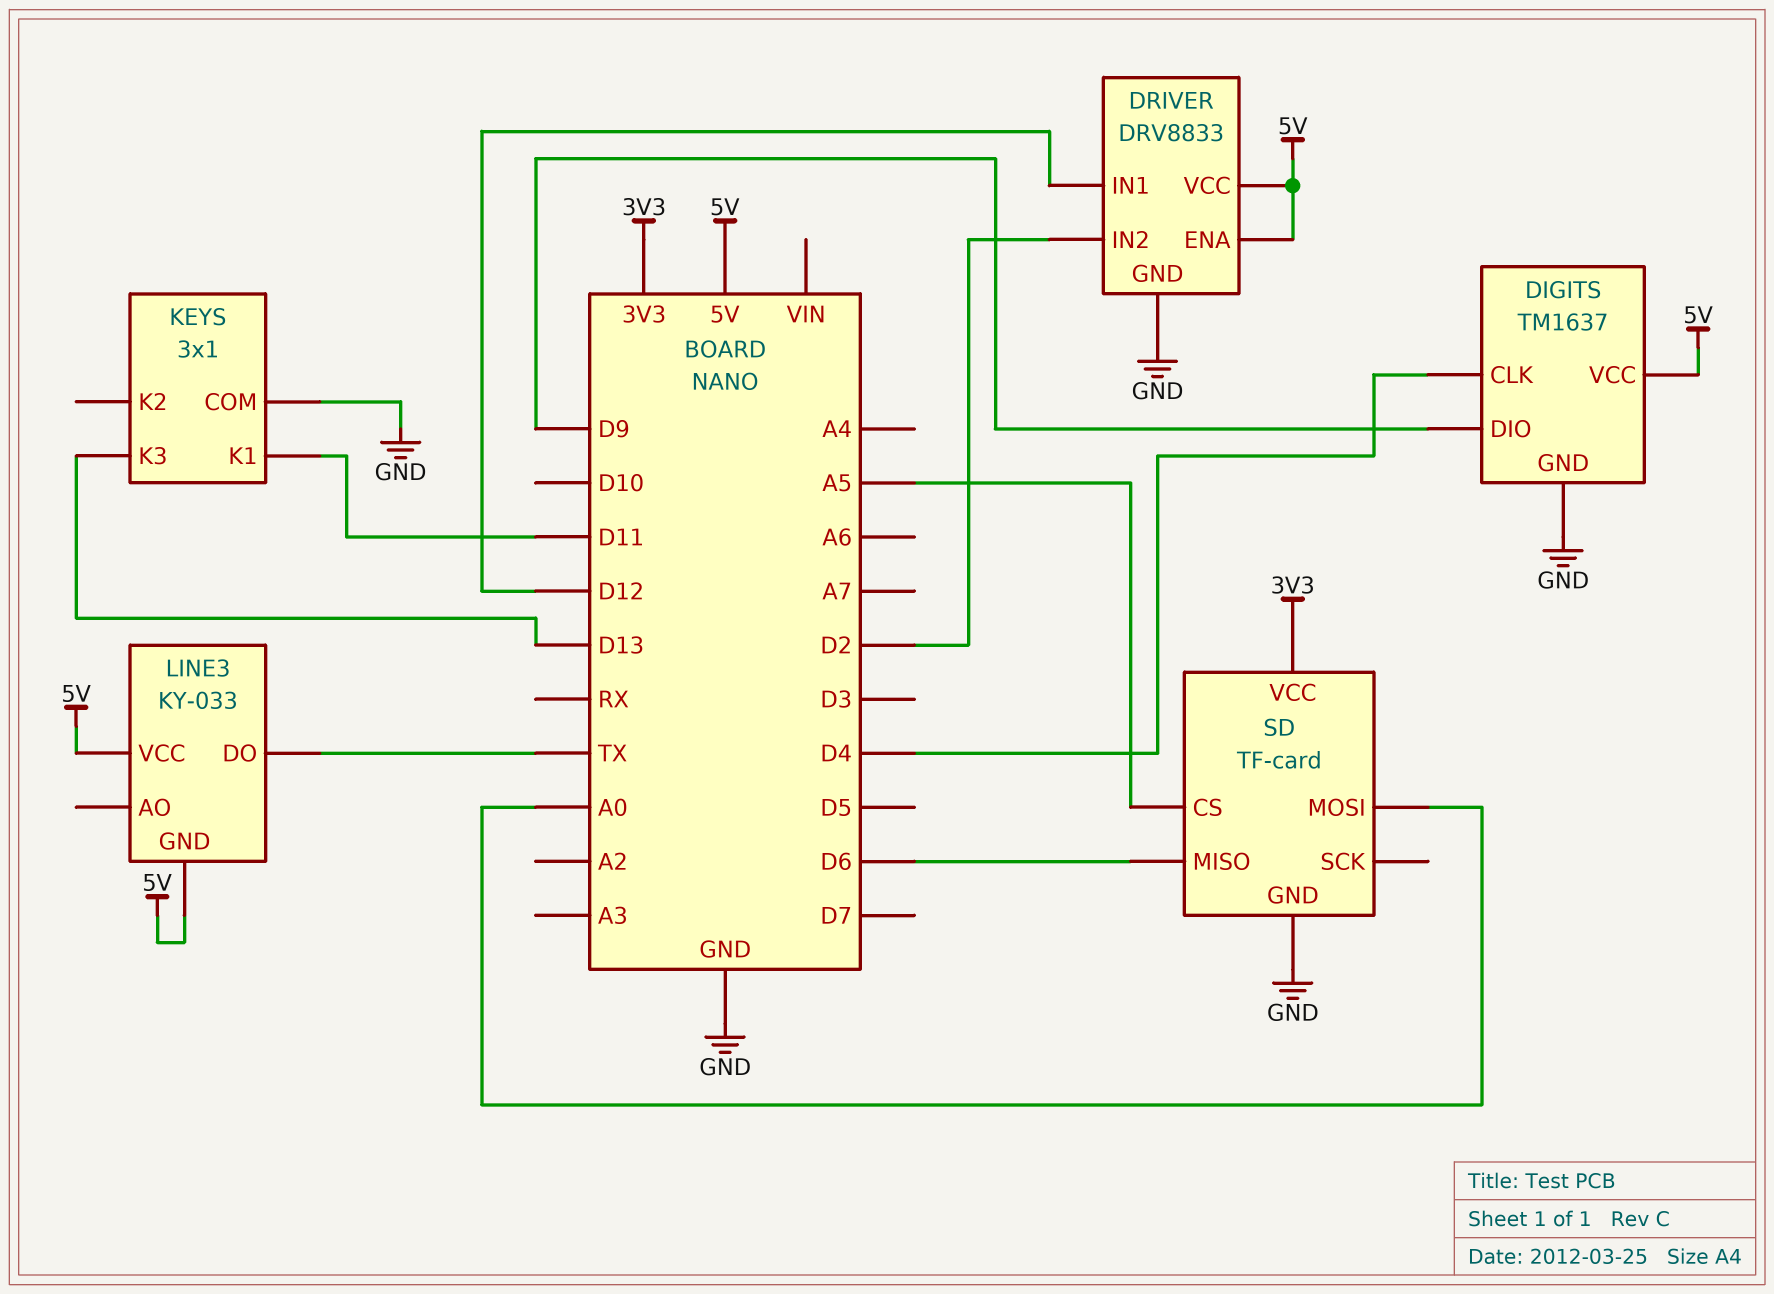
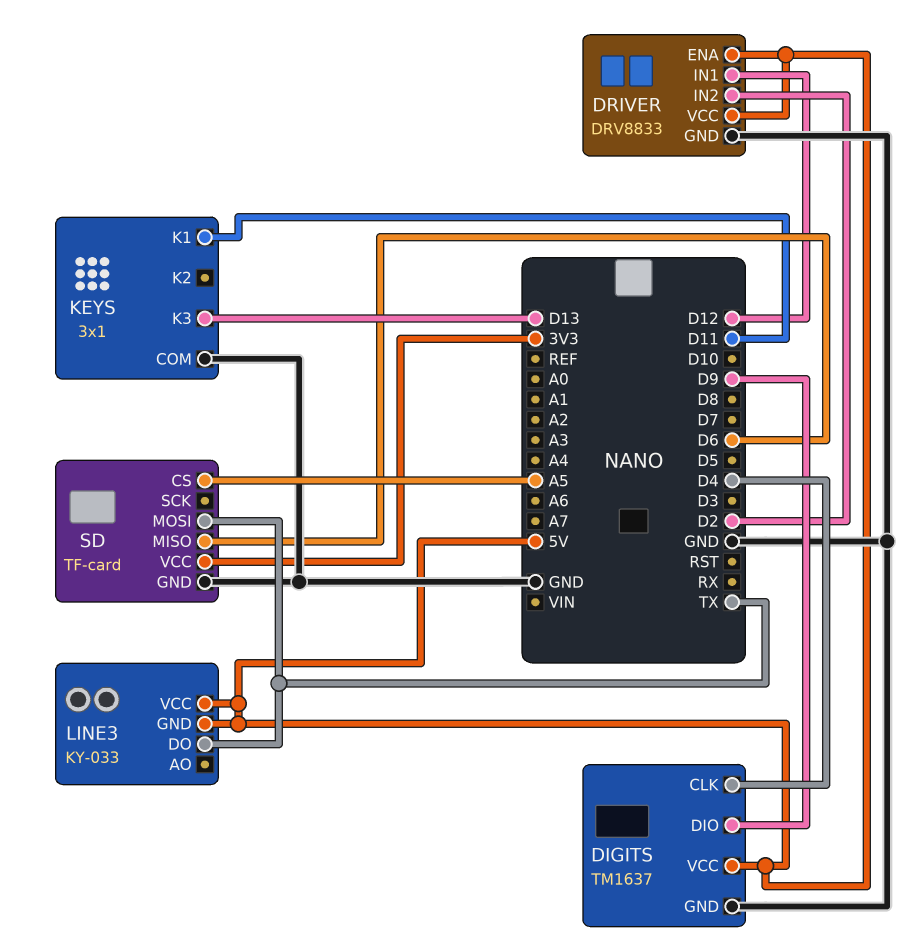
SD pin MOSI: A0 -> TX

